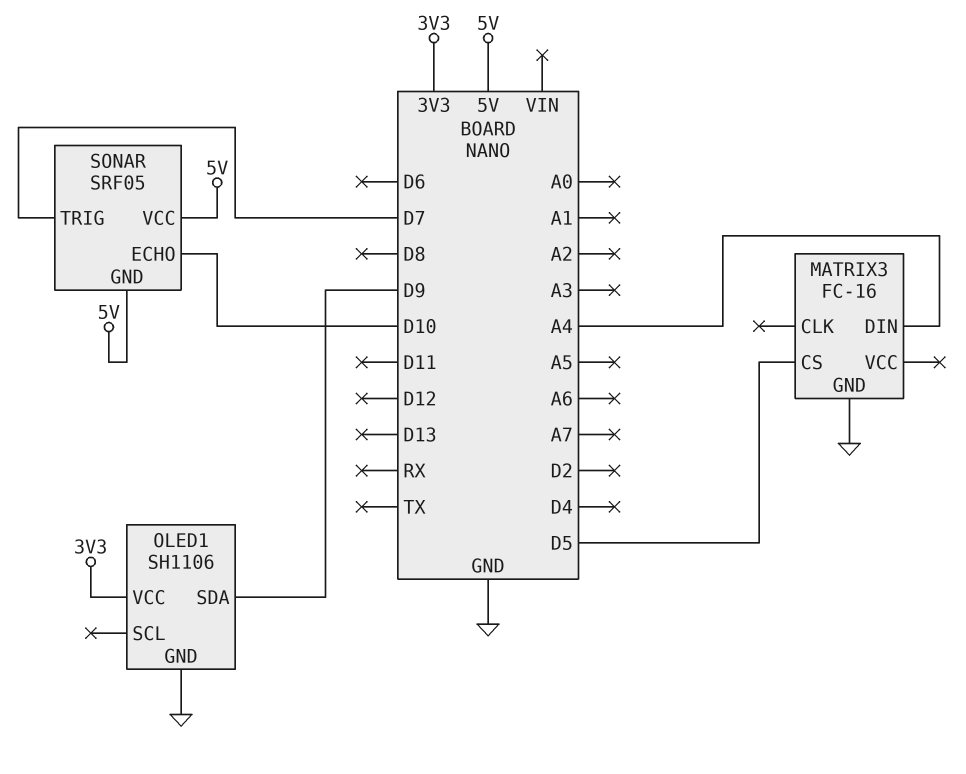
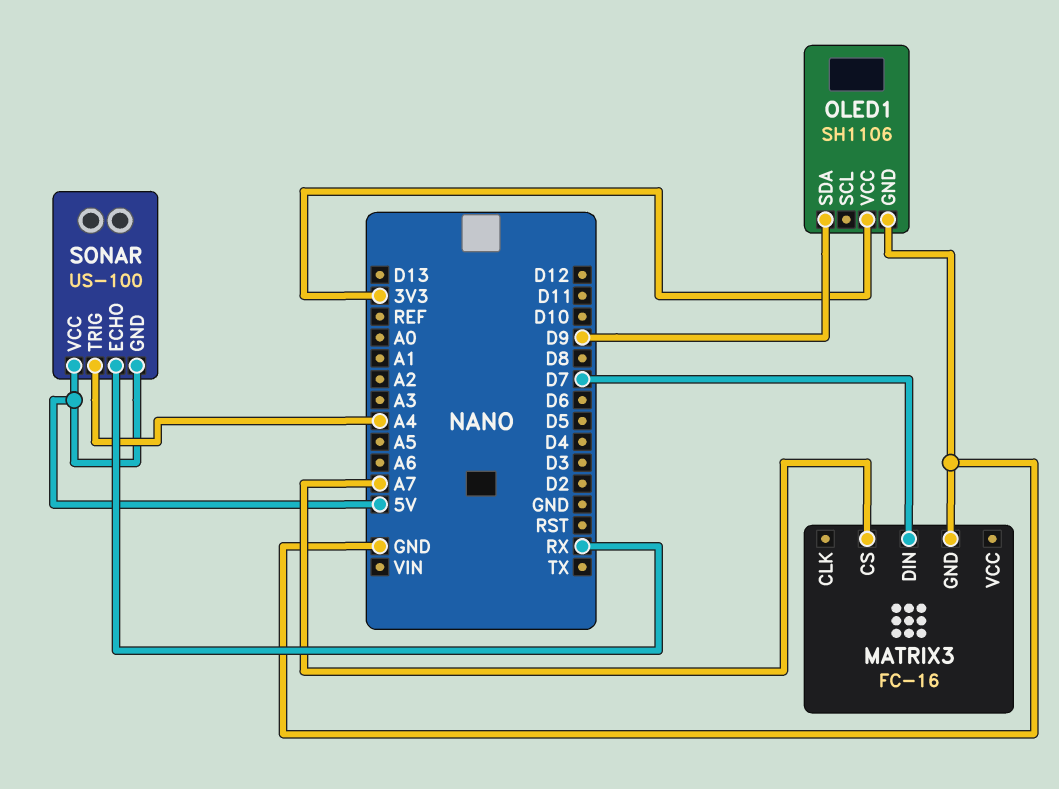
MATRIX3 pin CS: D5 -> A7
MATRIX3 pin DIN: A4 -> D7
SONAR: SRF05 -> US-100
SONAR pin ECHO: D10 -> RX
SONAR pin TRIG: D7 -> A4

